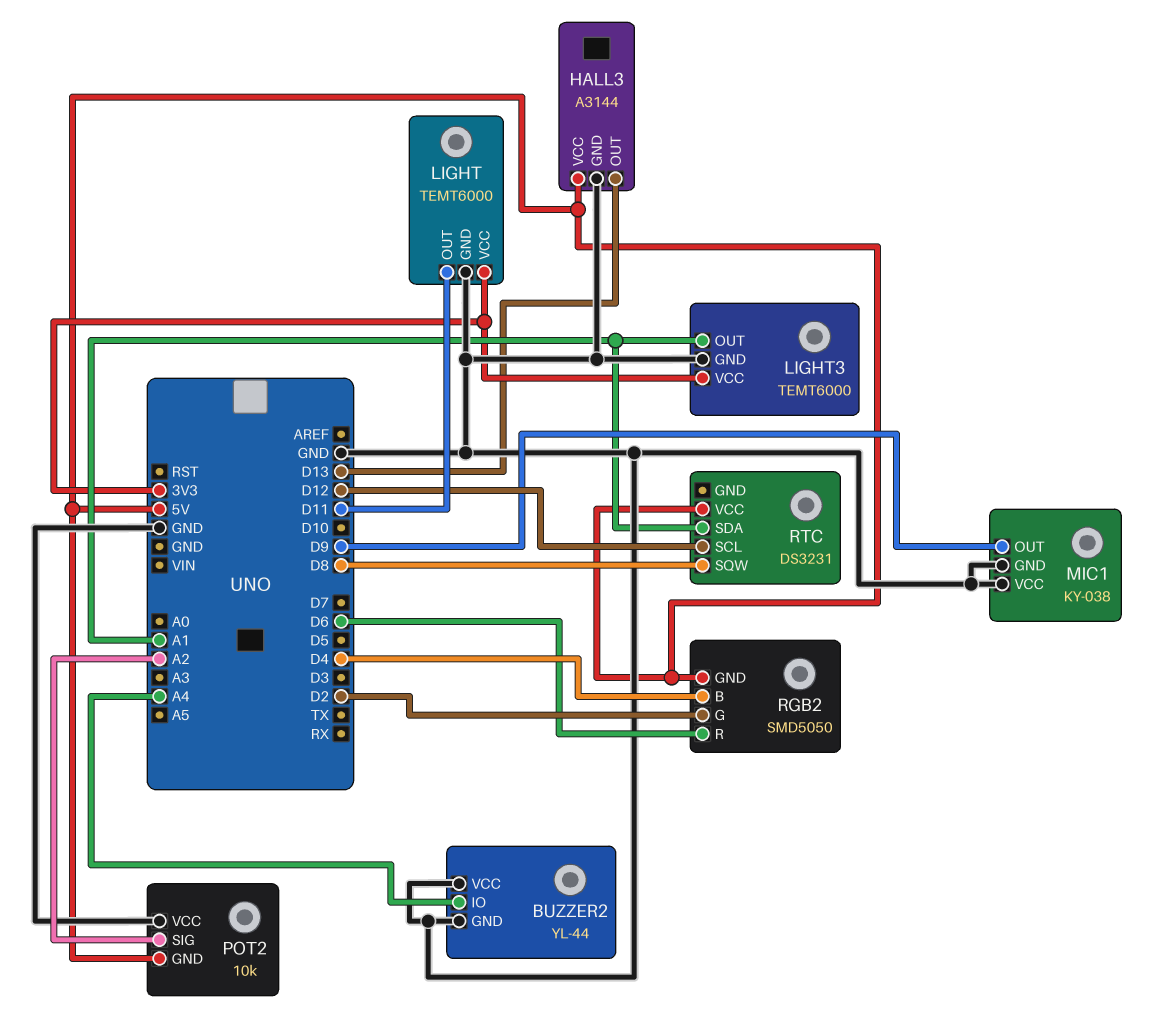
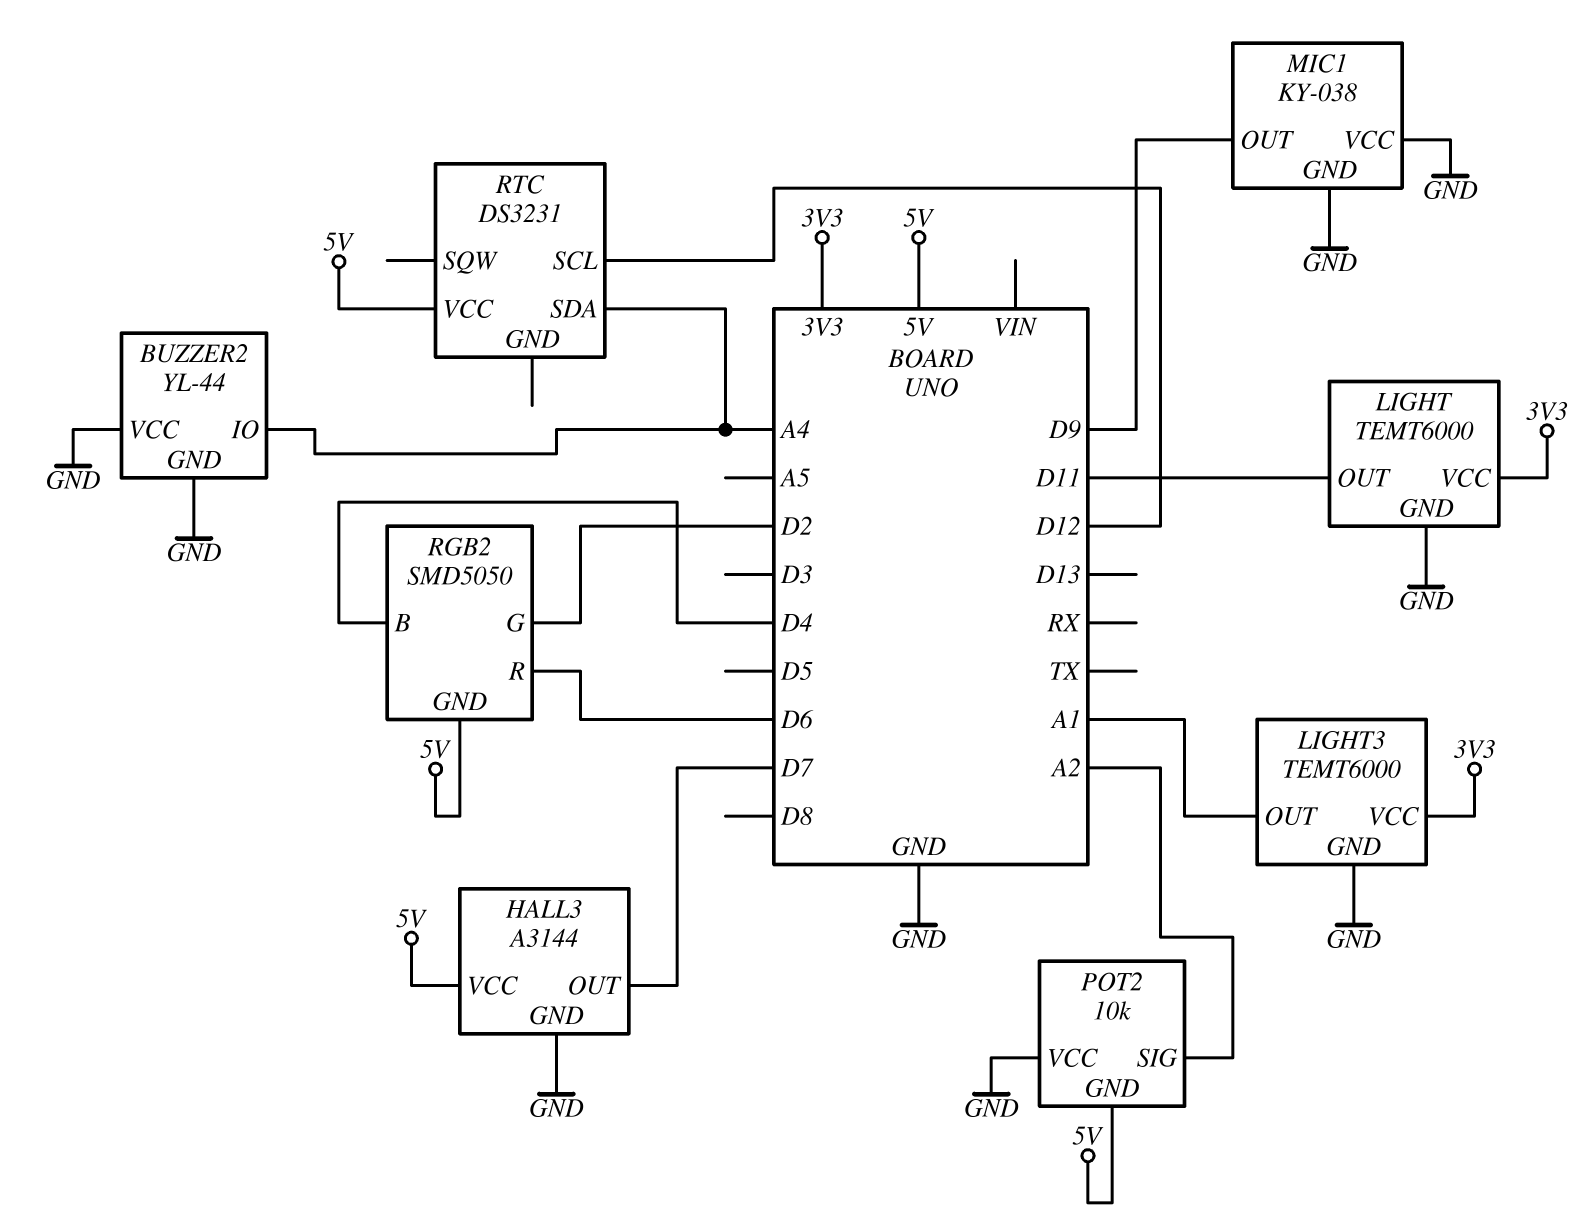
HALL3 pin OUT: D13 -> D7
RTC pin SDA: A1 -> A4
RTC pin SQW: D8 -> none

